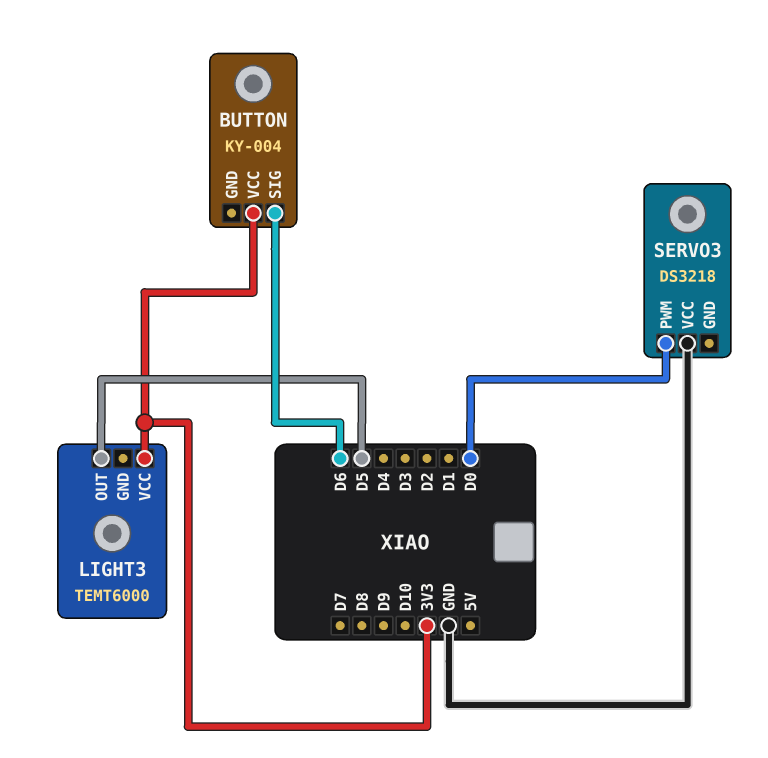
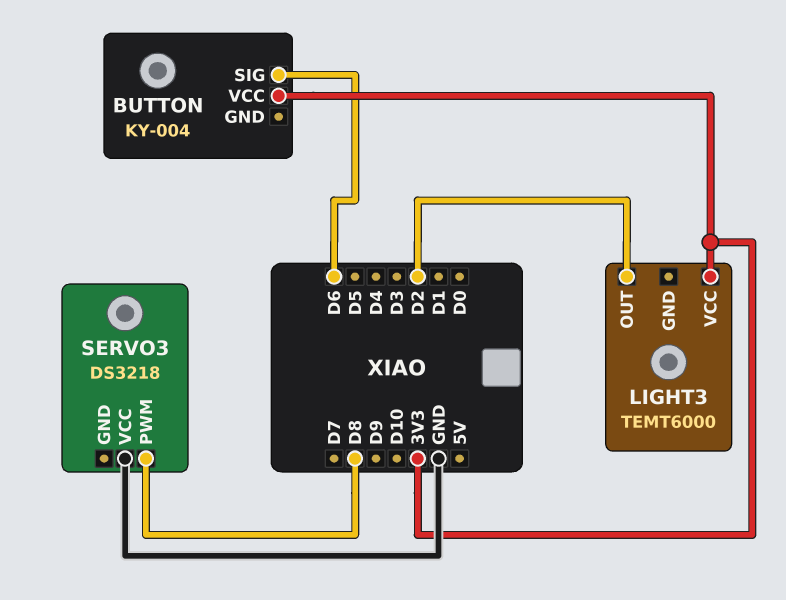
LIGHT3 pin OUT: D5 -> D2
SERVO3 pin PWM: D0 -> D8

